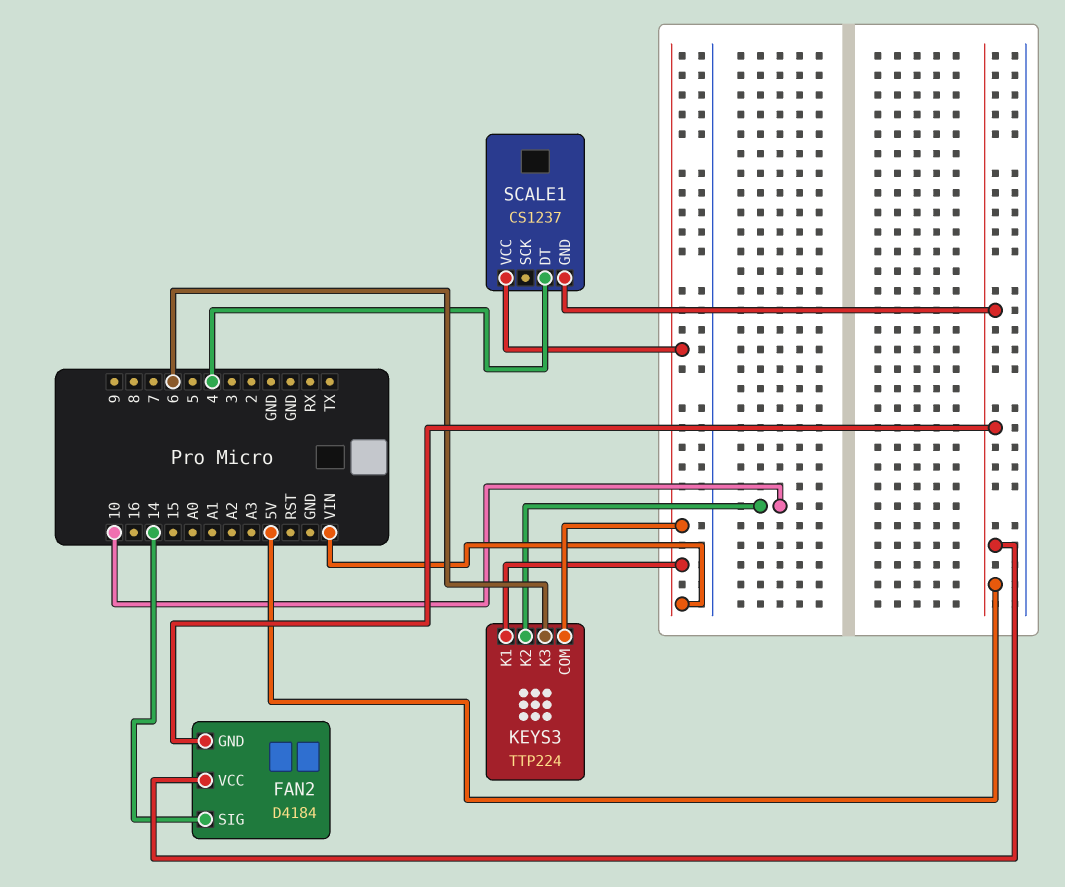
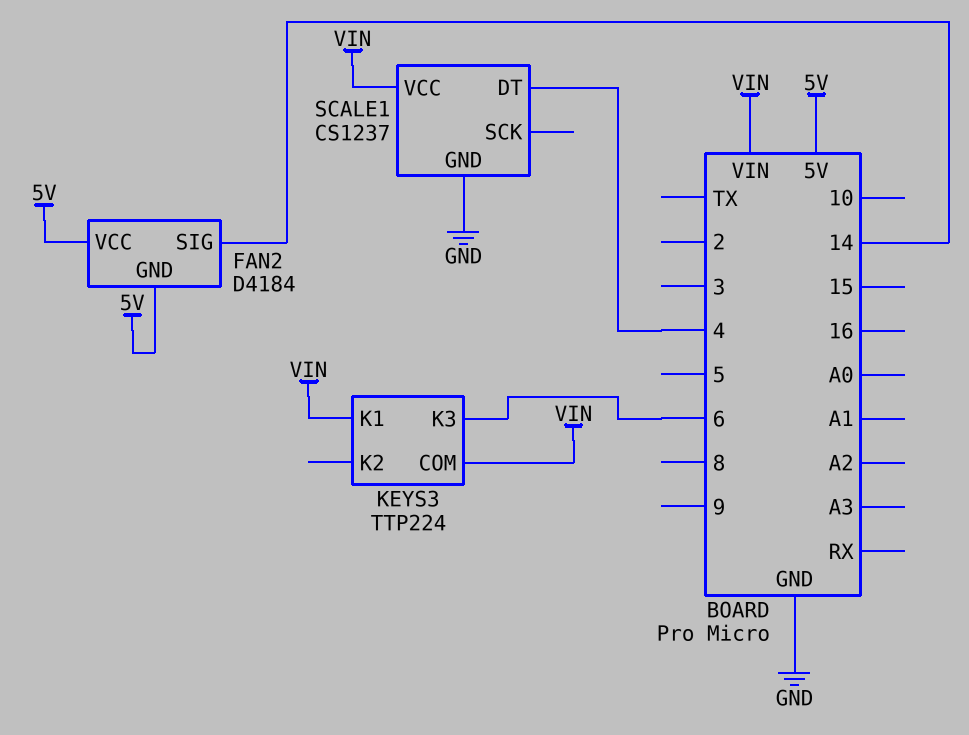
KEYS3 pin K2: 10 -> none
SCALE1 pin GND: 5V -> GND

